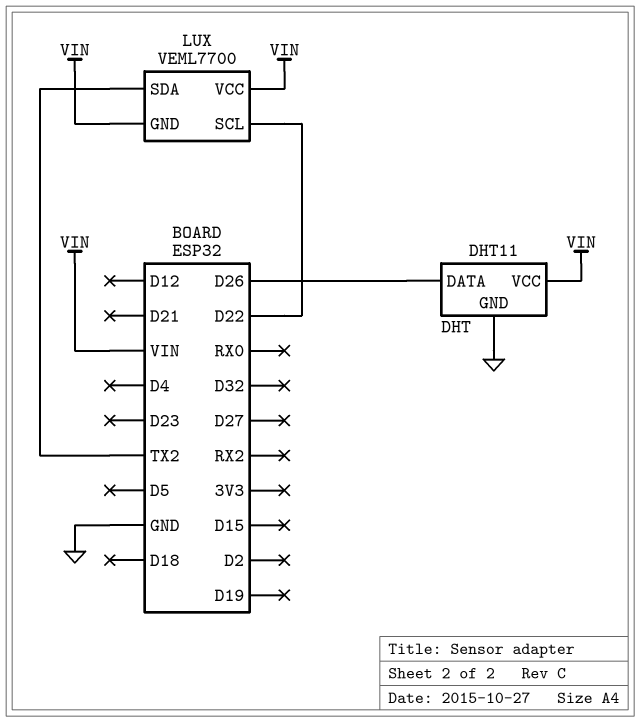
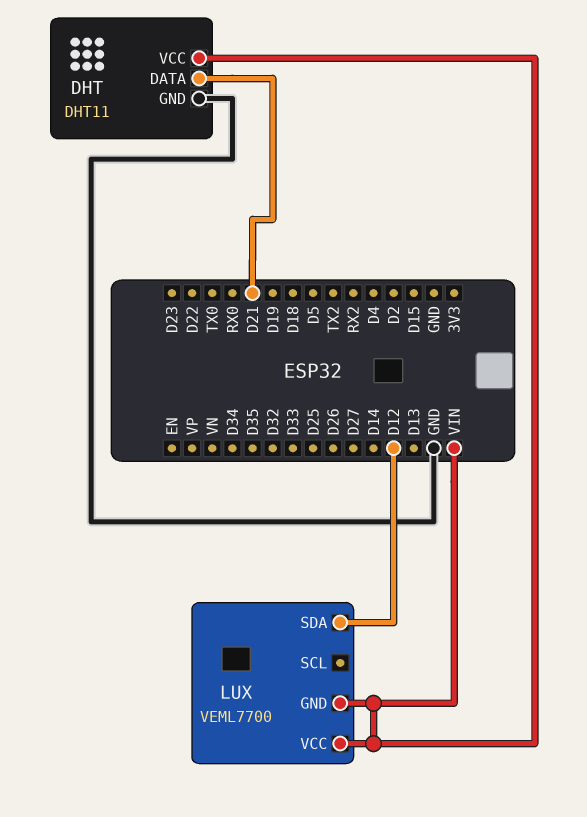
DHT pin DATA: D26 -> D21
LUX pin SCL: D22 -> none
LUX pin SDA: TX2 -> D12

